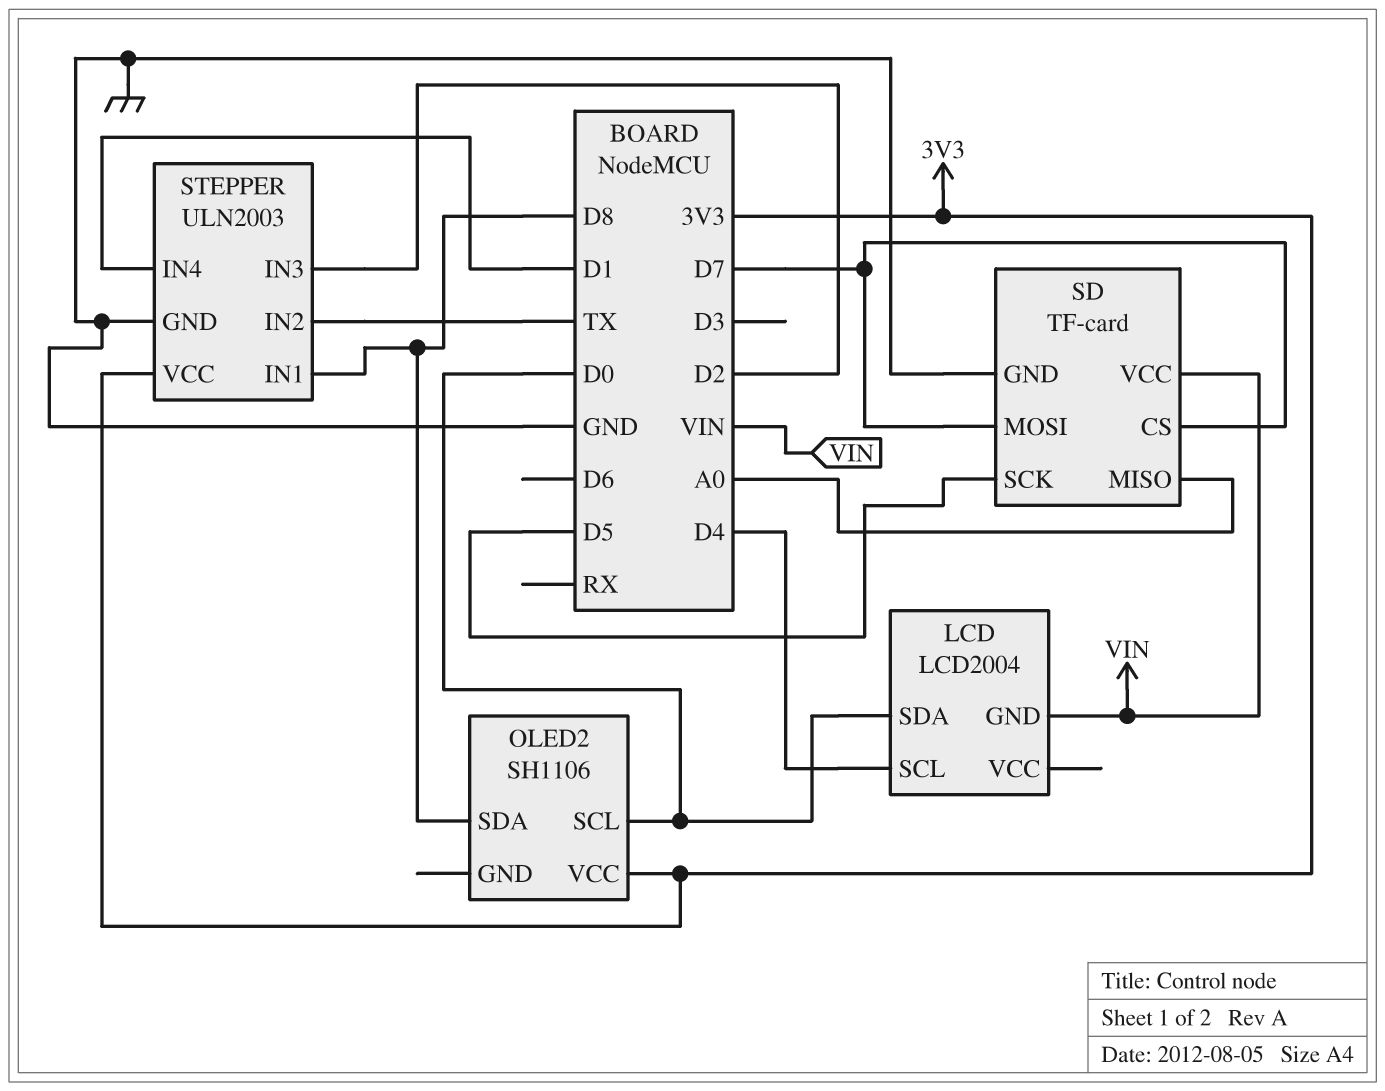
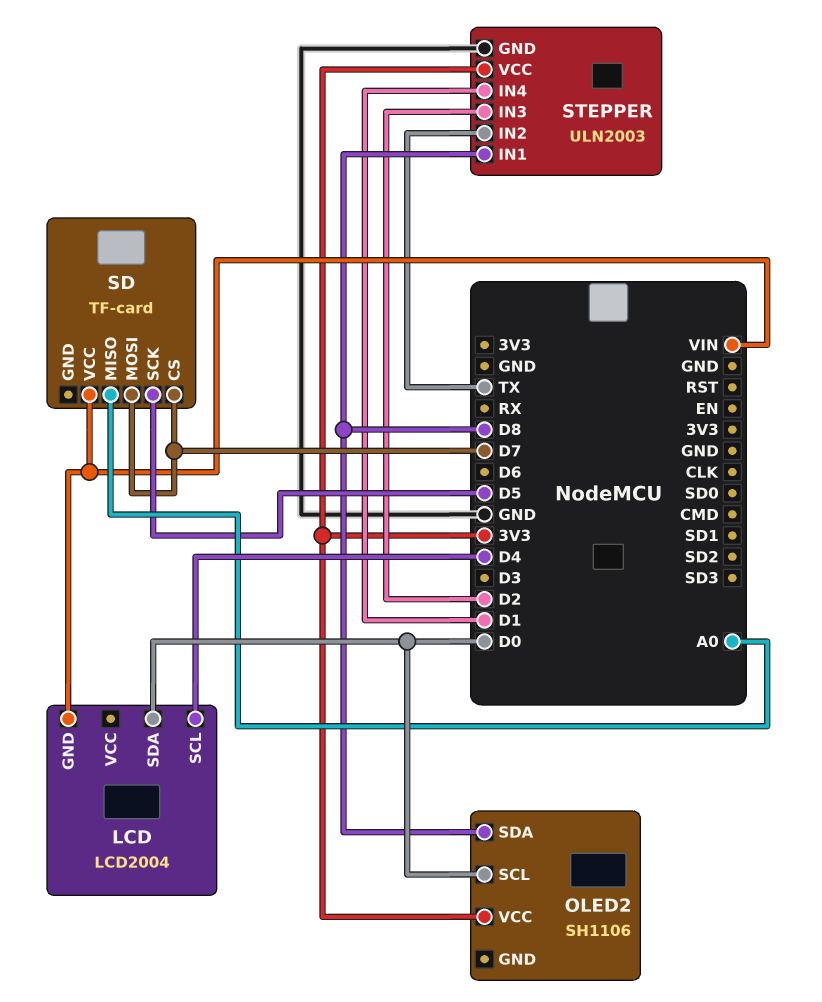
SD pin GND: GND -> none

